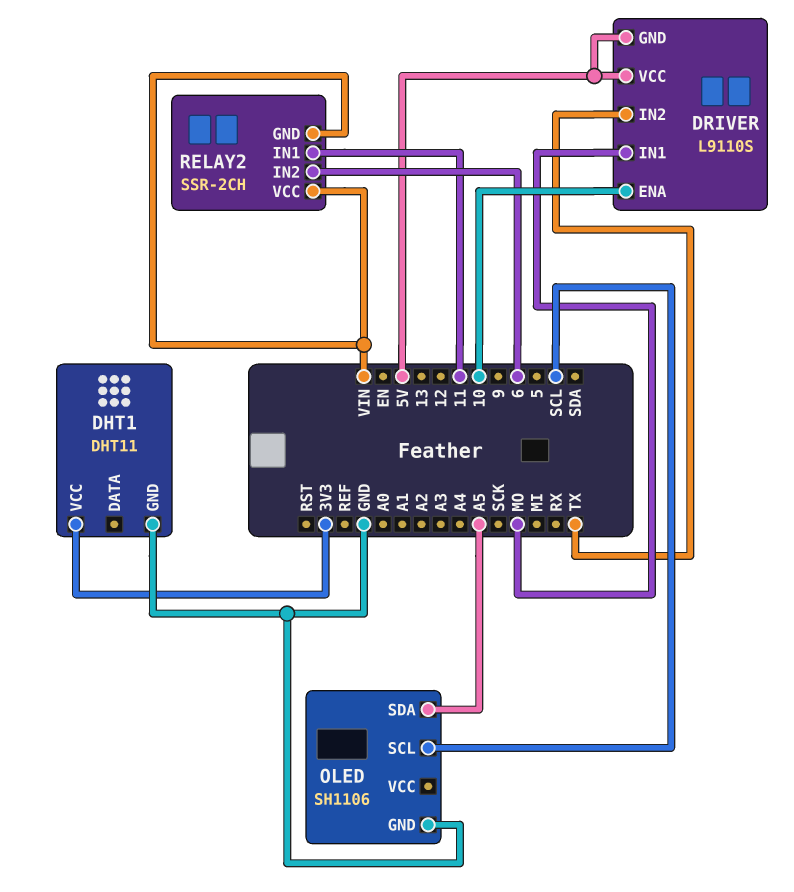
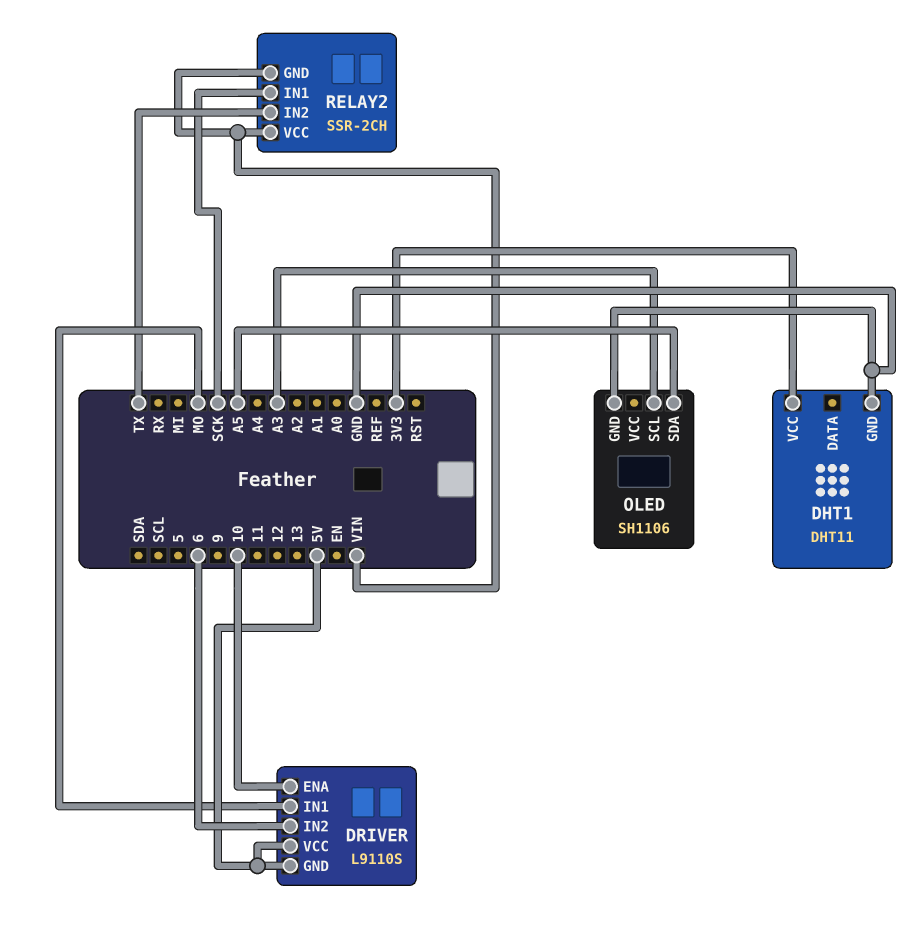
DRIVER pin IN2: TX -> 6
OLED pin SCL: SCL -> A3
RELAY2 pin IN1: 11 -> SCK
RELAY2 pin IN2: 6 -> TX

